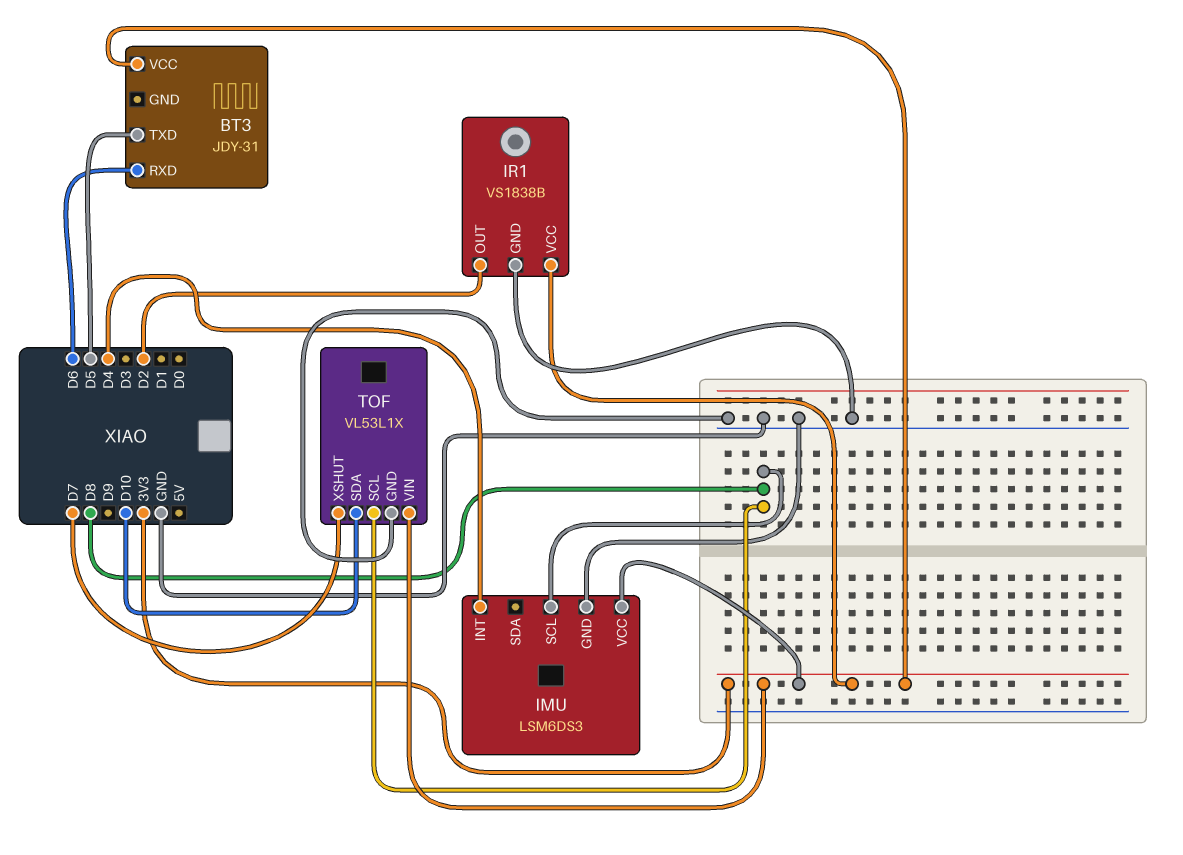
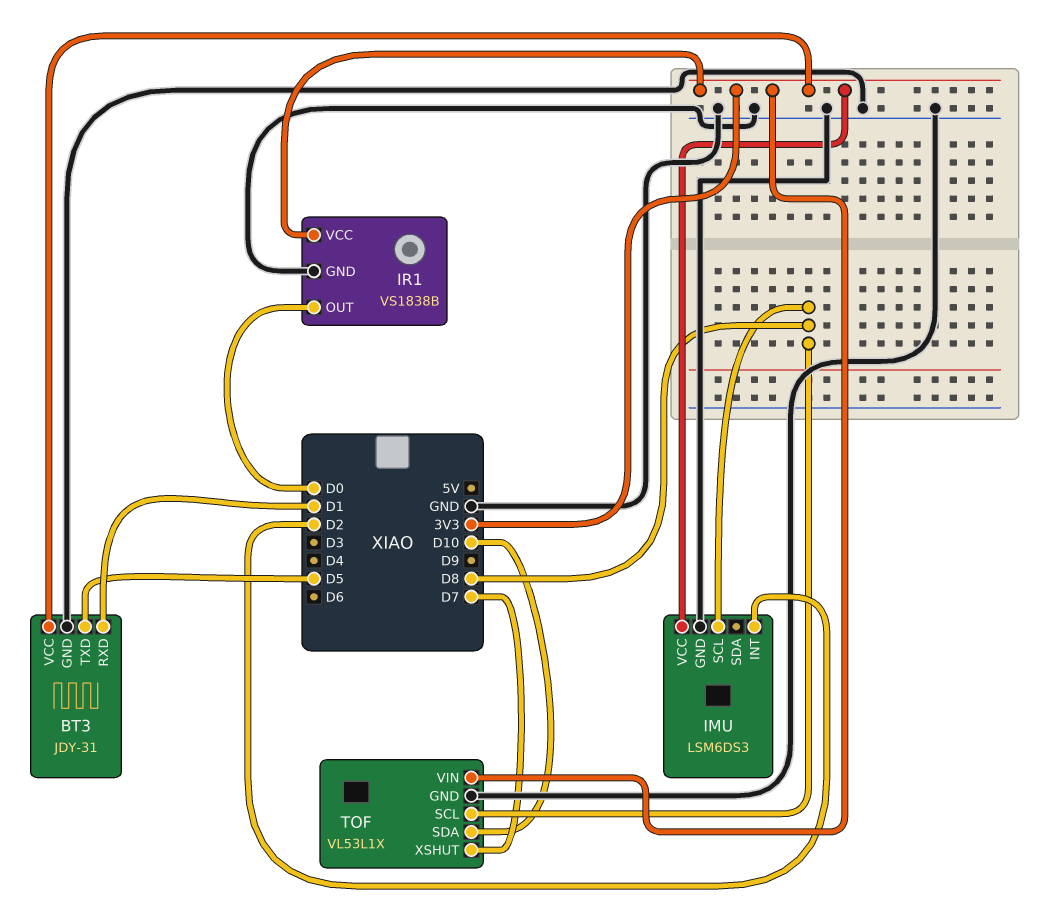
BT3 pin GND: none -> GND
BT3 pin RXD: D6 -> D1
IMU pin INT: D4 -> D2
IR1 pin OUT: D2 -> D0

